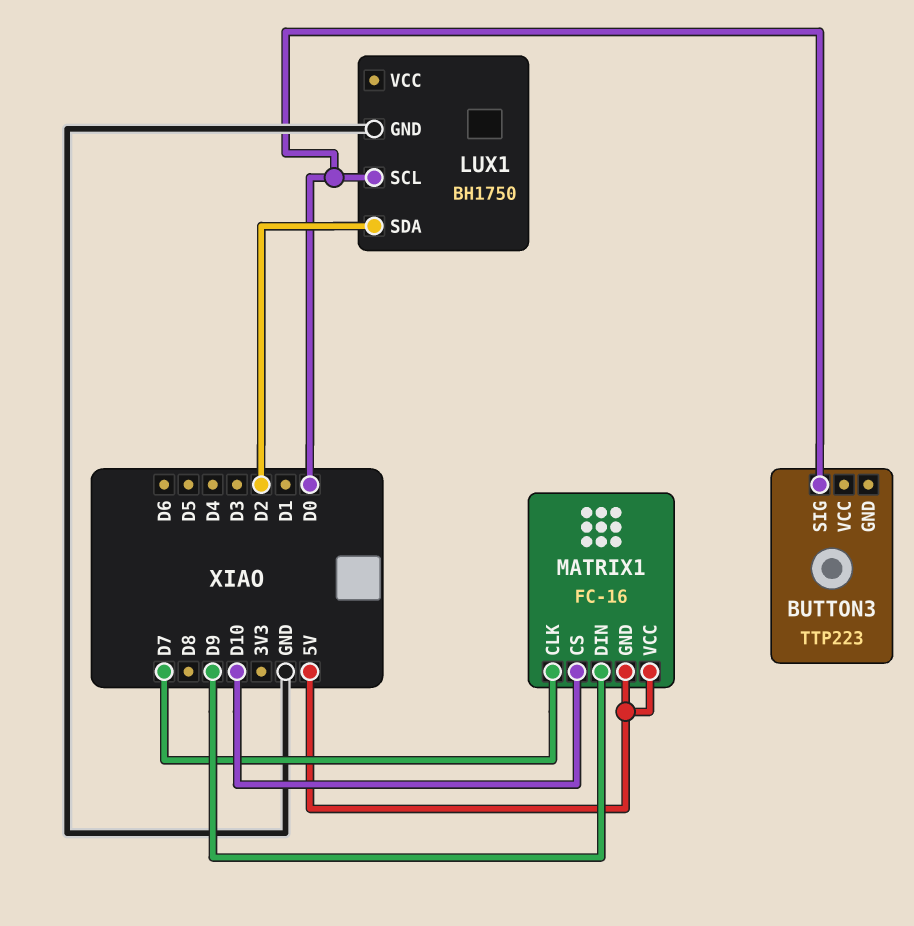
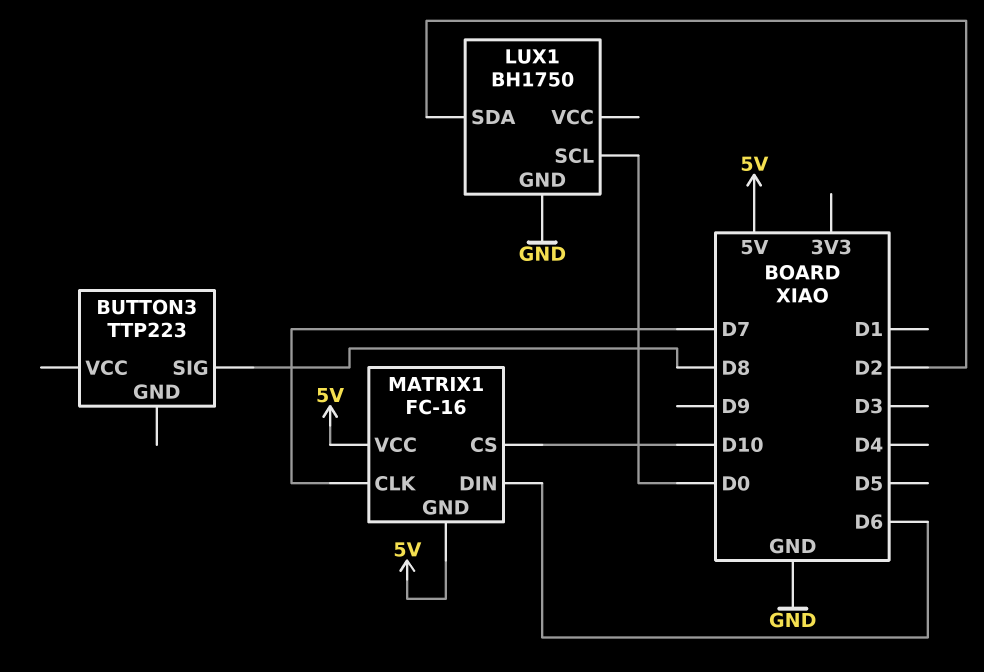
BUTTON3 pin SIG: D0 -> D8
MATRIX1 pin DIN: D9 -> D6

